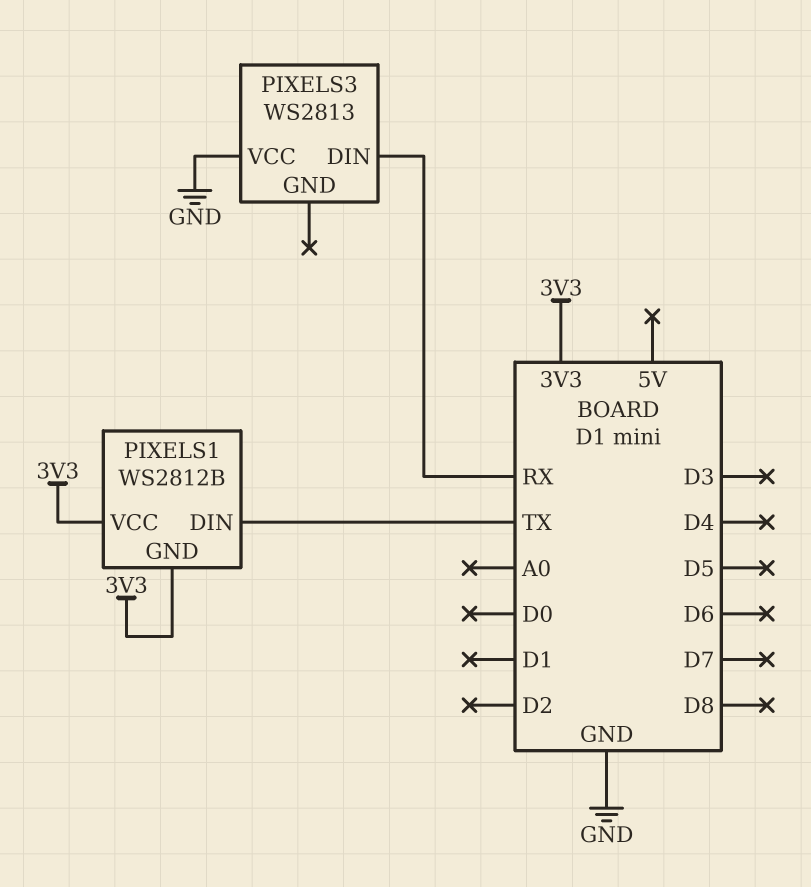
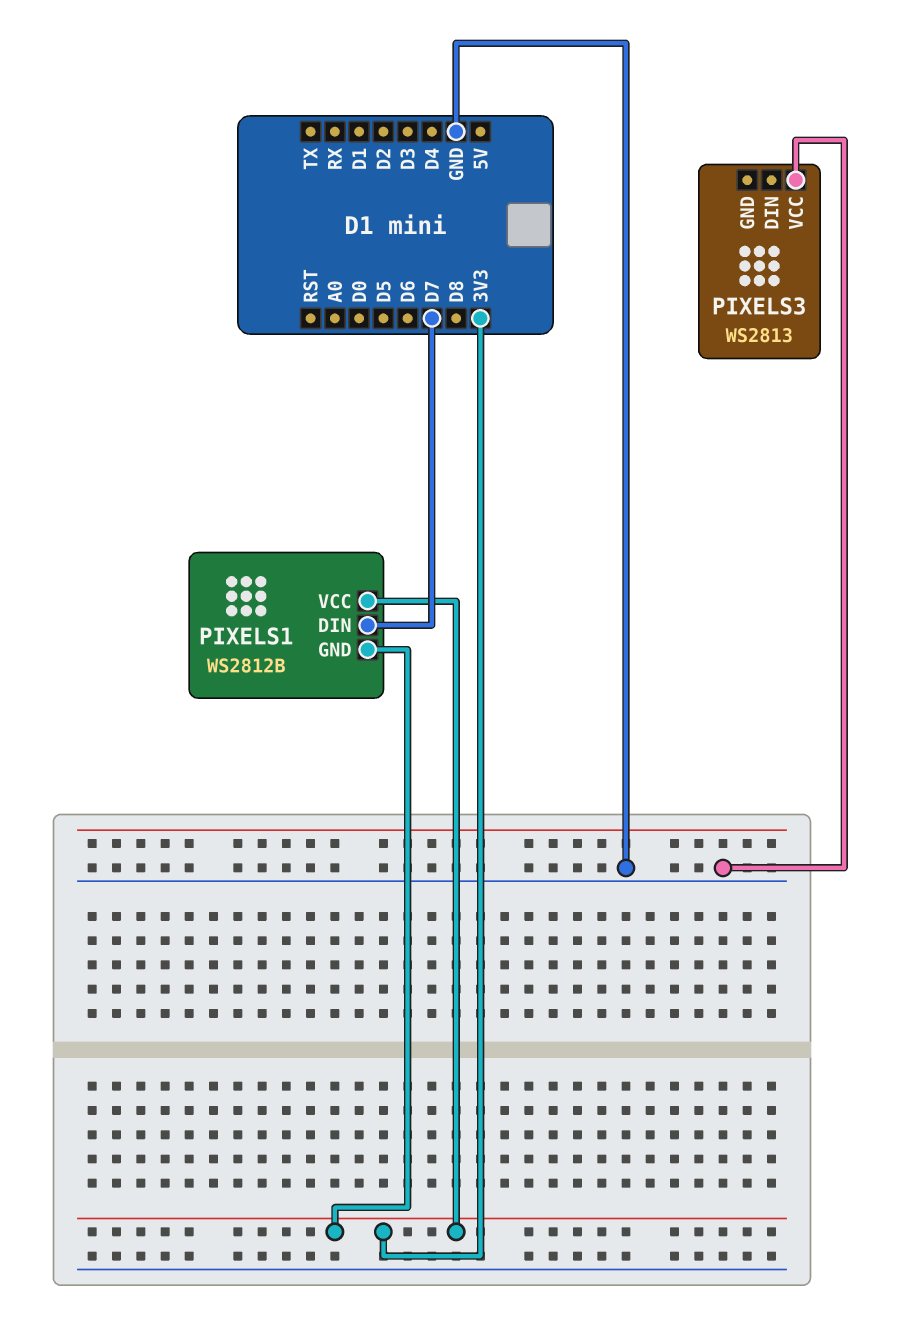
PIXELS1 pin DIN: TX -> D7
PIXELS3 pin DIN: RX -> none

